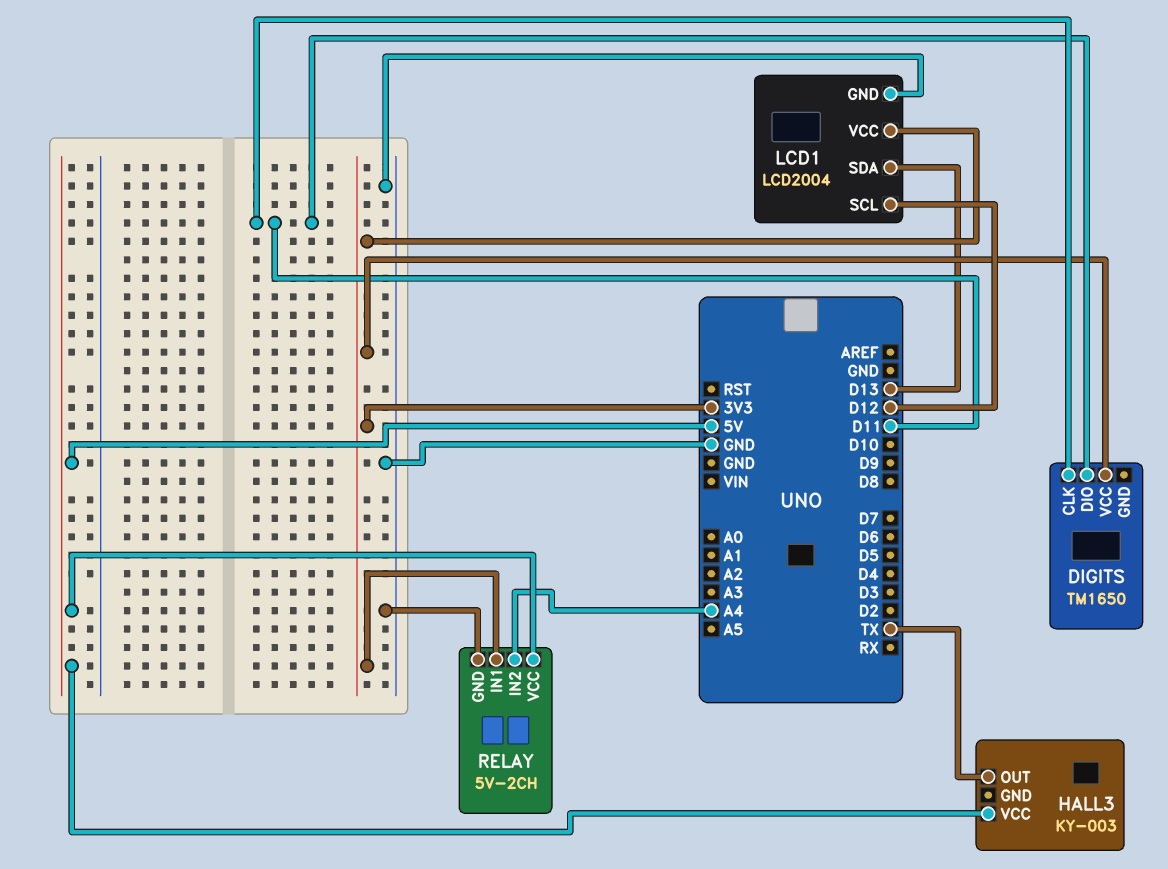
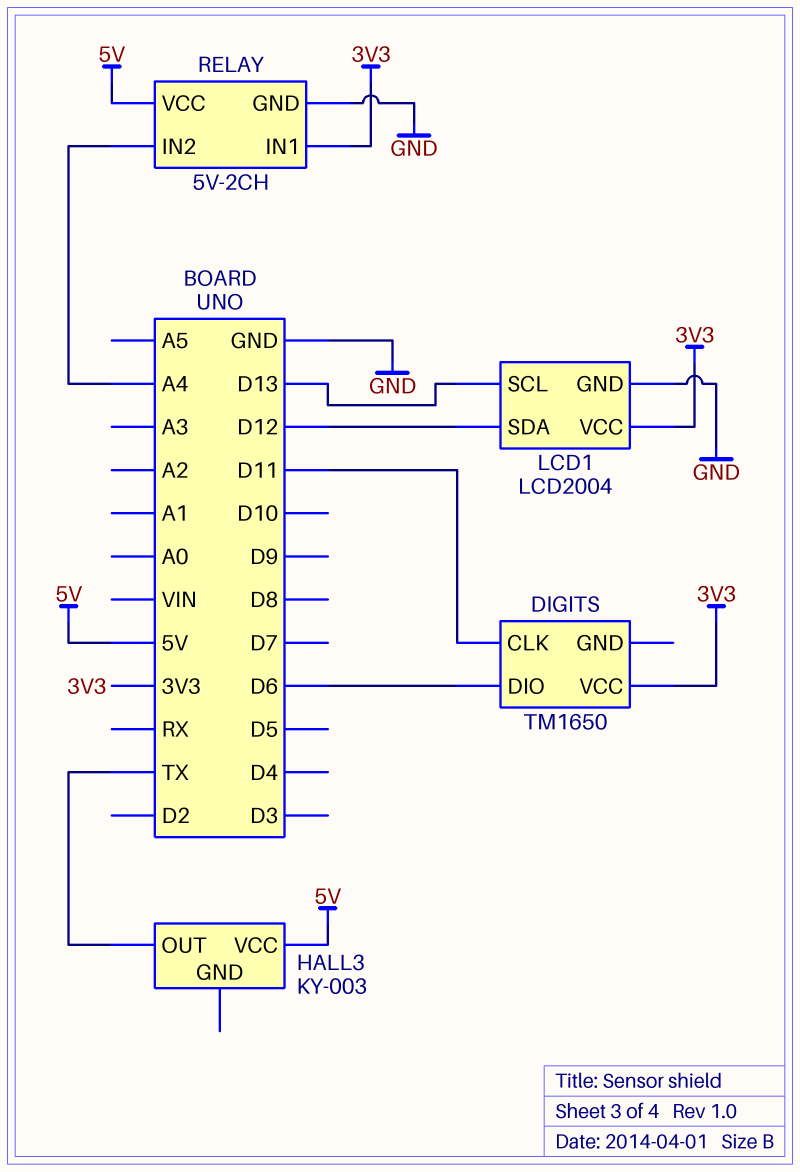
DIGITS pin DIO: D11 -> D6
LCD1 pin SCL: D12 -> D13
LCD1 pin SDA: D13 -> D12

